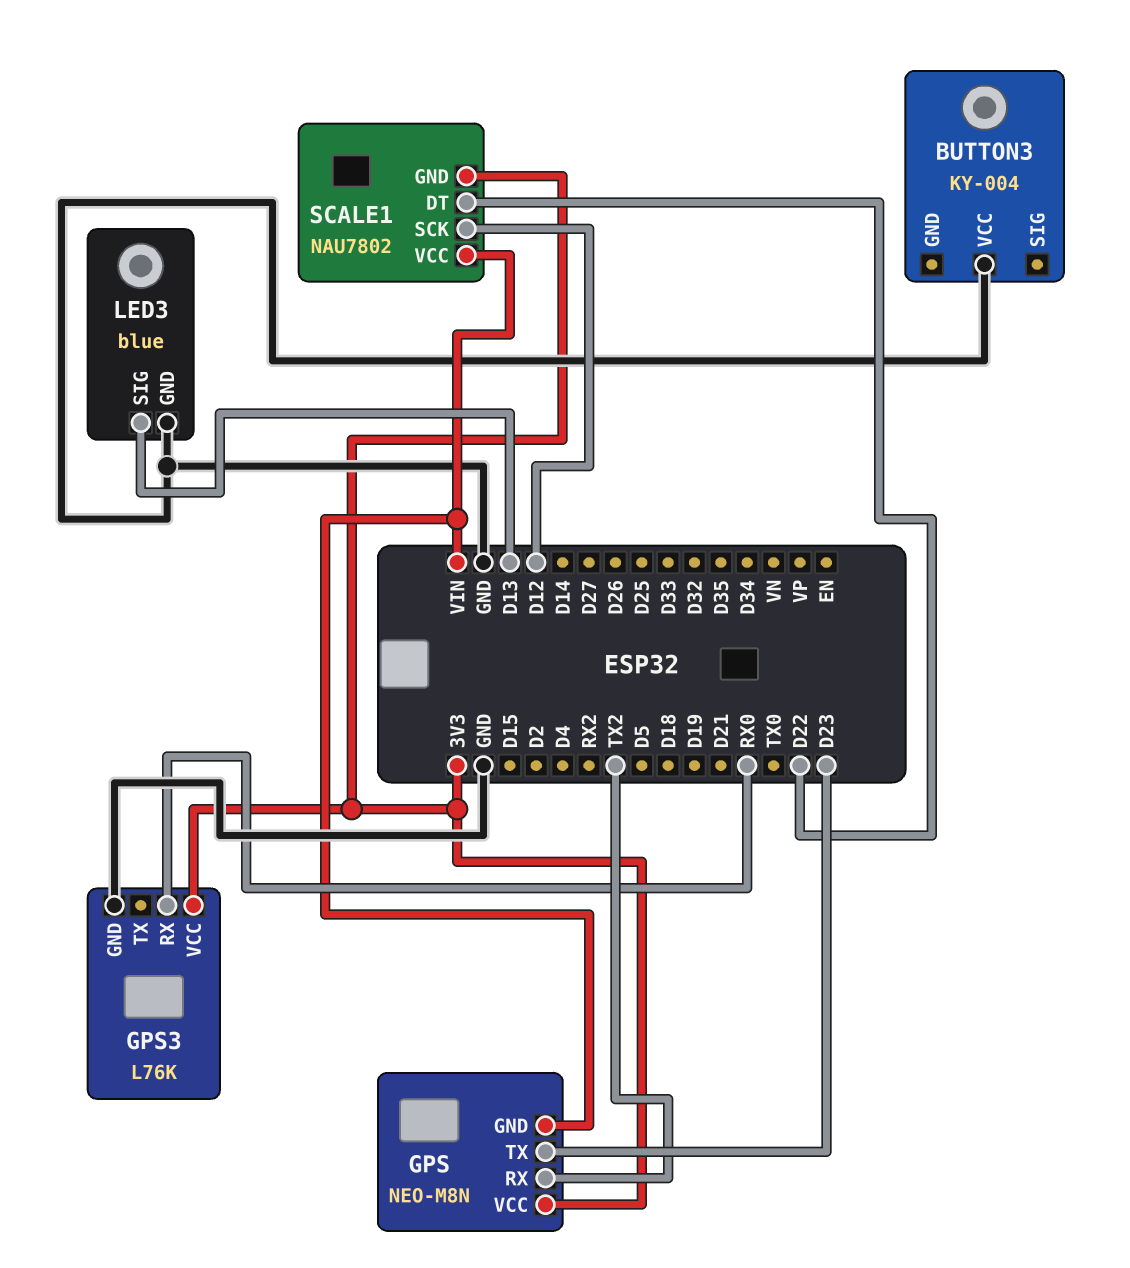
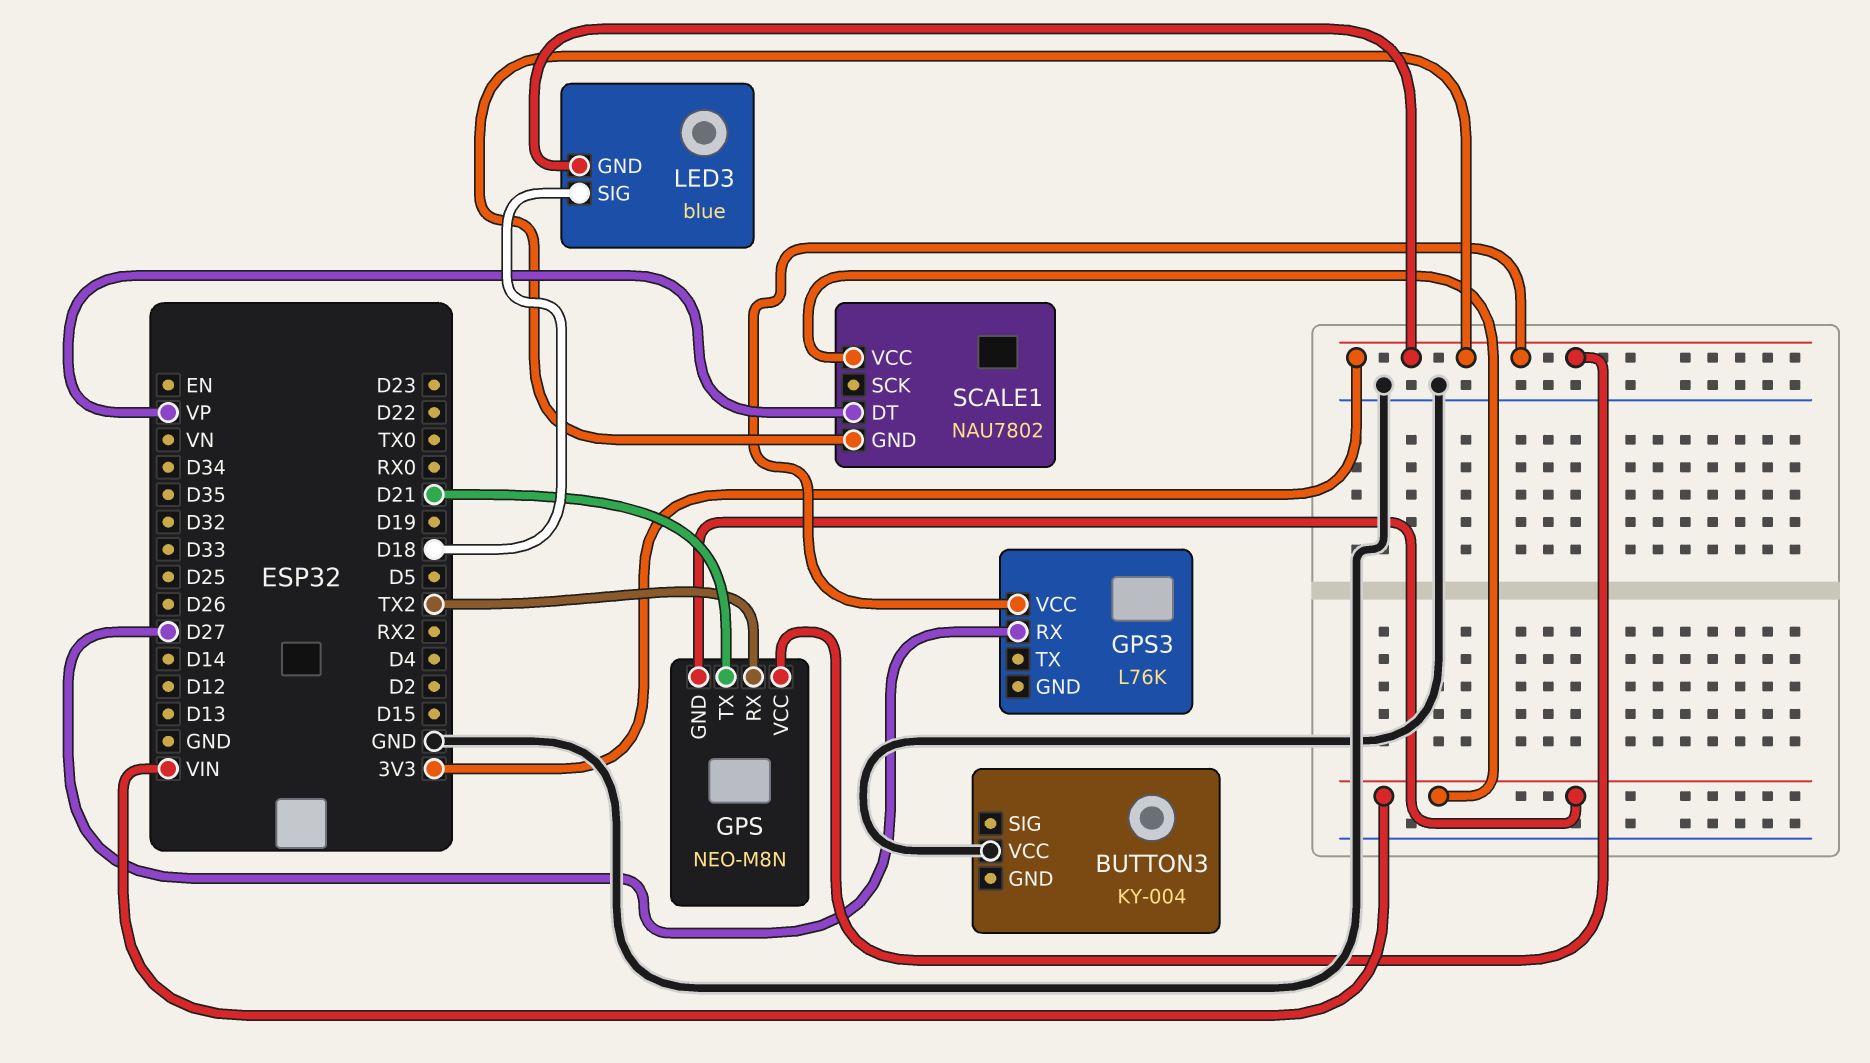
GPS pin TX: D23 -> D21
GPS3 pin GND: GND -> none
GPS3 pin RX: RX0 -> D27
LED3 pin GND: GND -> 3V3
LED3 pin SIG: D13 -> D18
SCALE1 pin DT: D22 -> VP
SCALE1 pin SCK: D12 -> none

